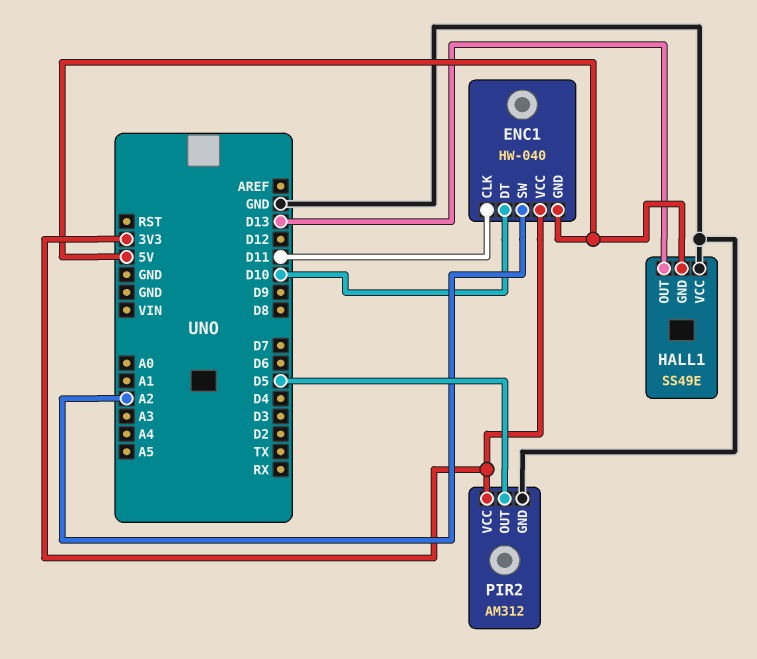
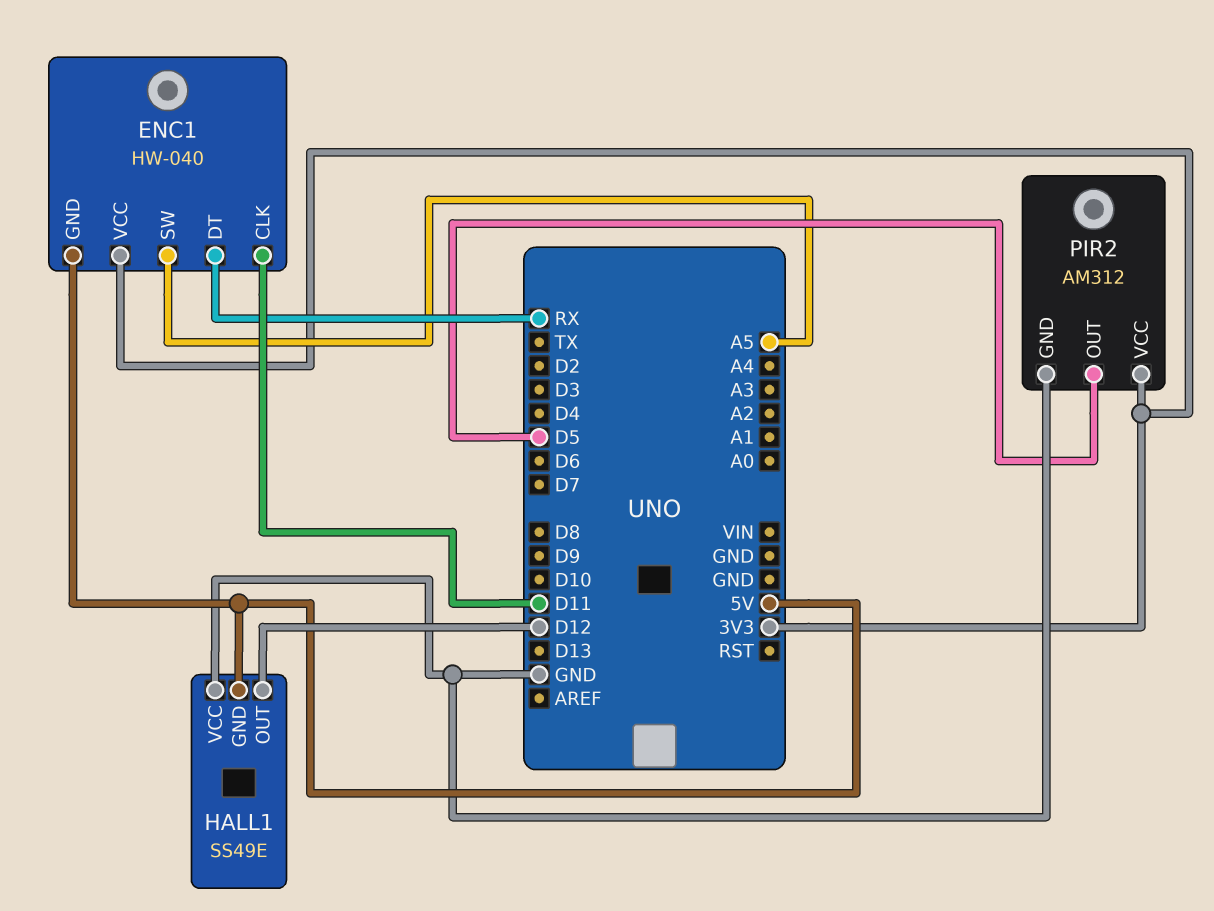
ENC1 pin DT: D10 -> RX
ENC1 pin SW: A2 -> A5
HALL1 pin OUT: D13 -> D12

